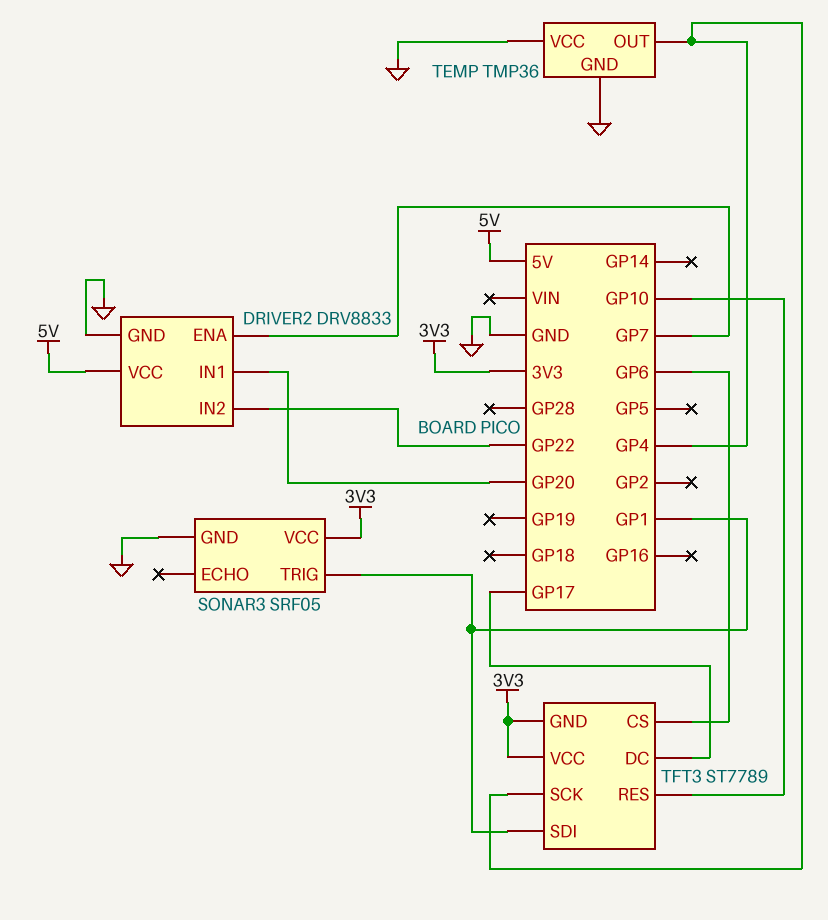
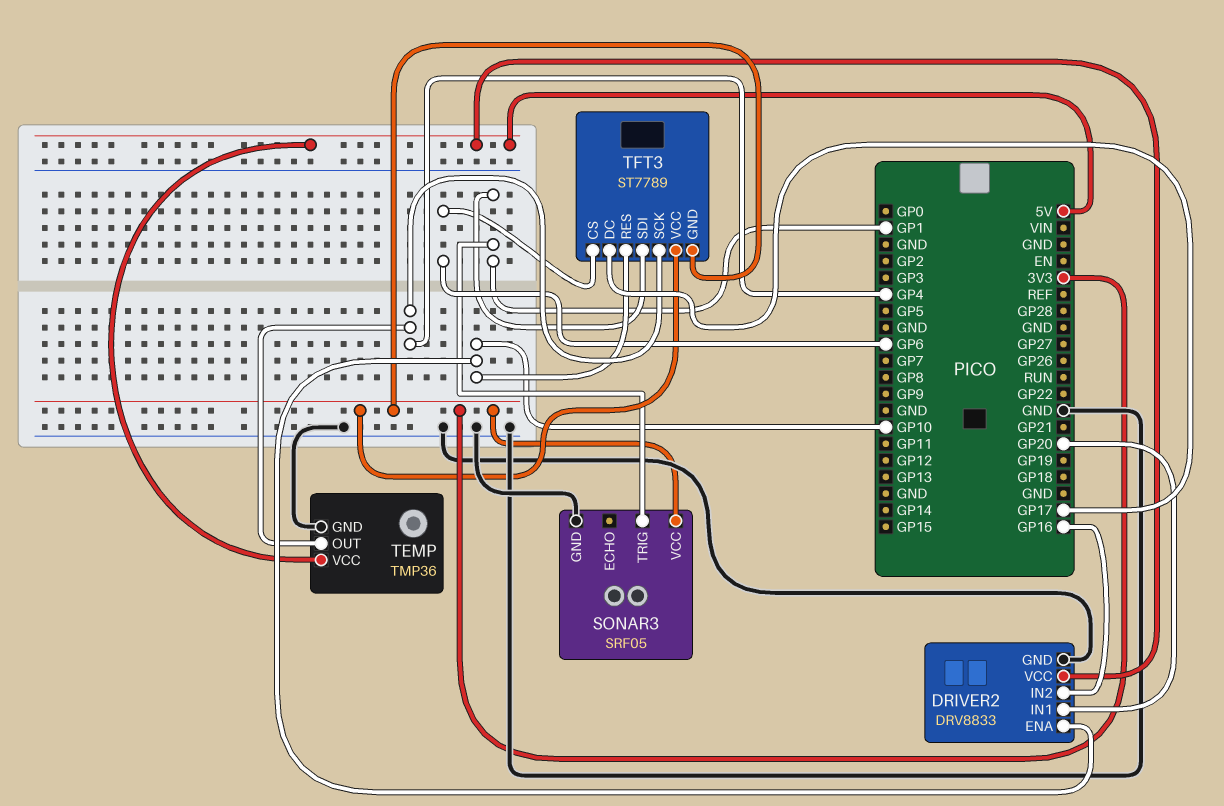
DRIVER2 pin ENA: GP7 -> GP10
DRIVER2 pin IN2: GP22 -> GP16
TEMP pin VCC: GND -> 5V

